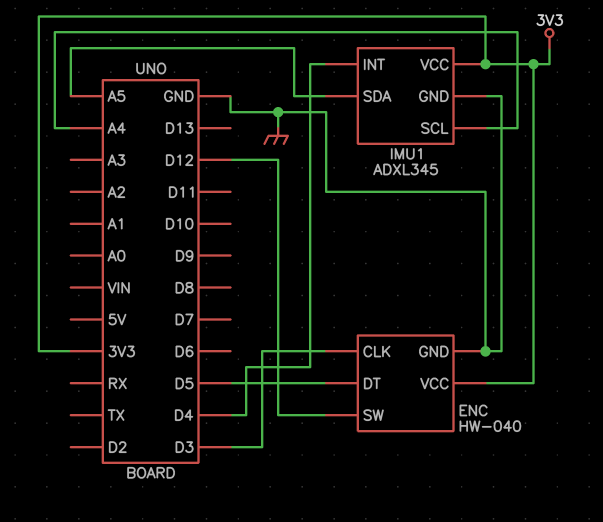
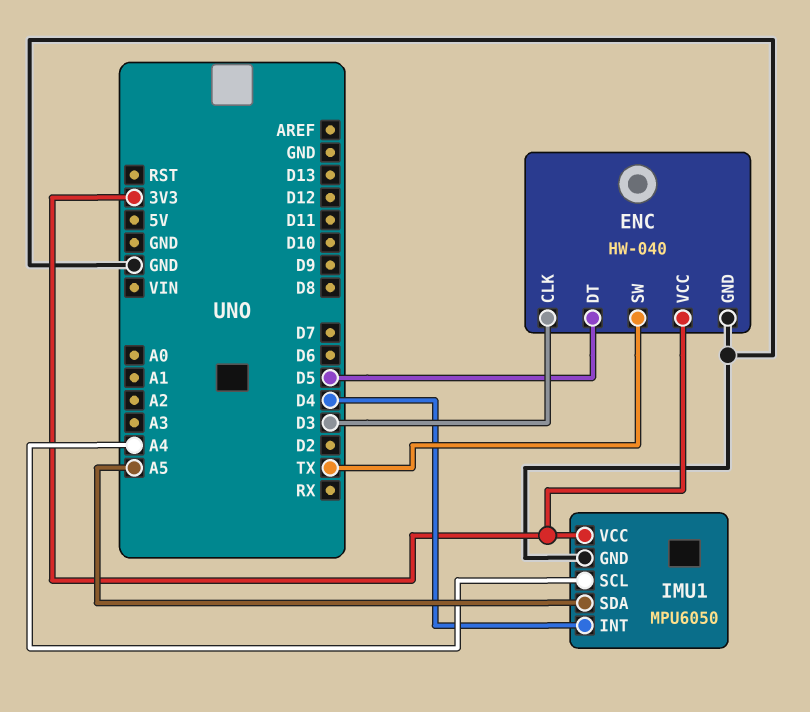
ENC pin SW: D12 -> TX
IMU1: ADXL345 -> MPU6050

